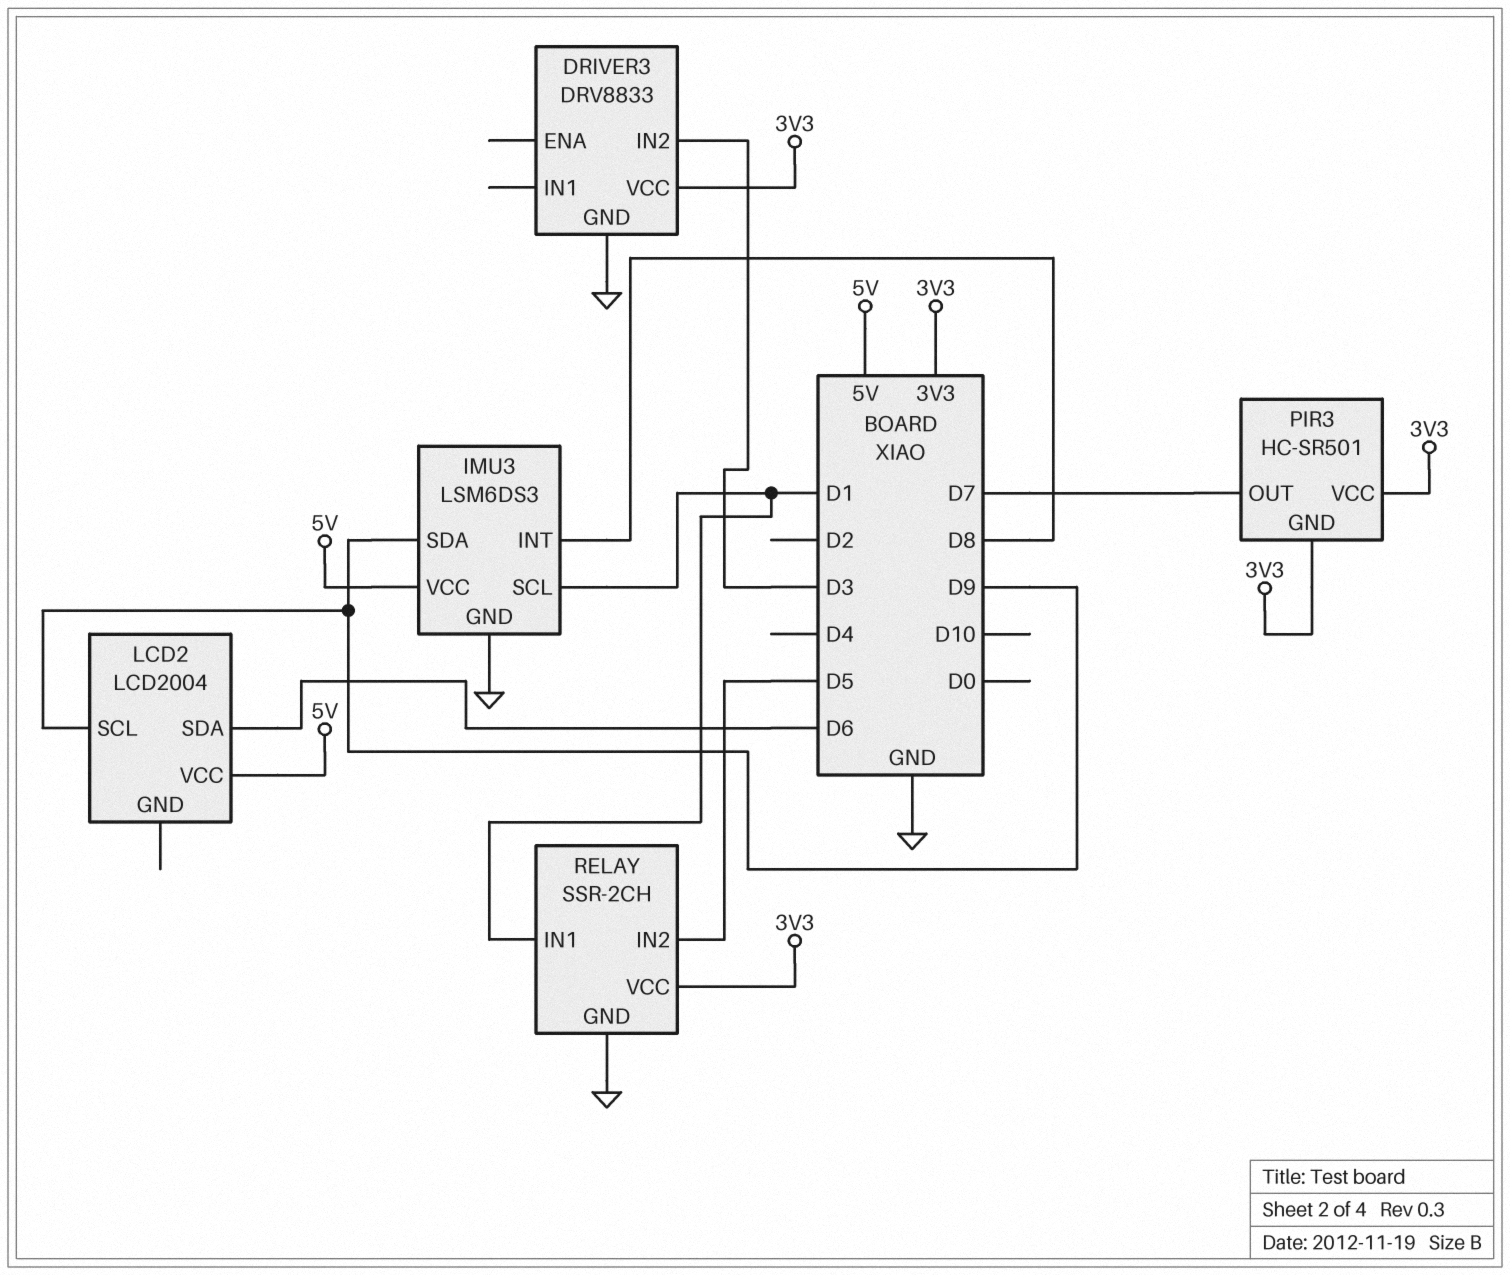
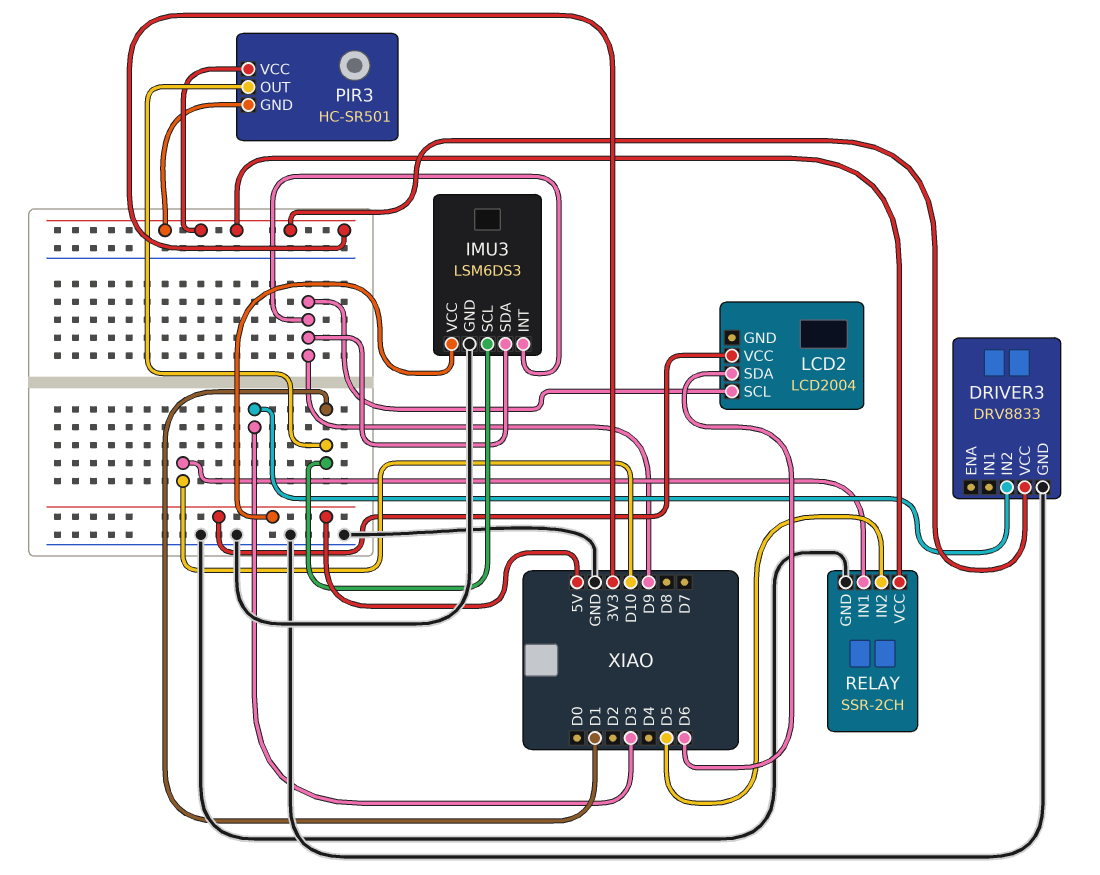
IMU3 pin INT: D8 -> D9
PIR3 pin OUT: D7 -> D1
RELAY pin IN1: D1 -> D10

